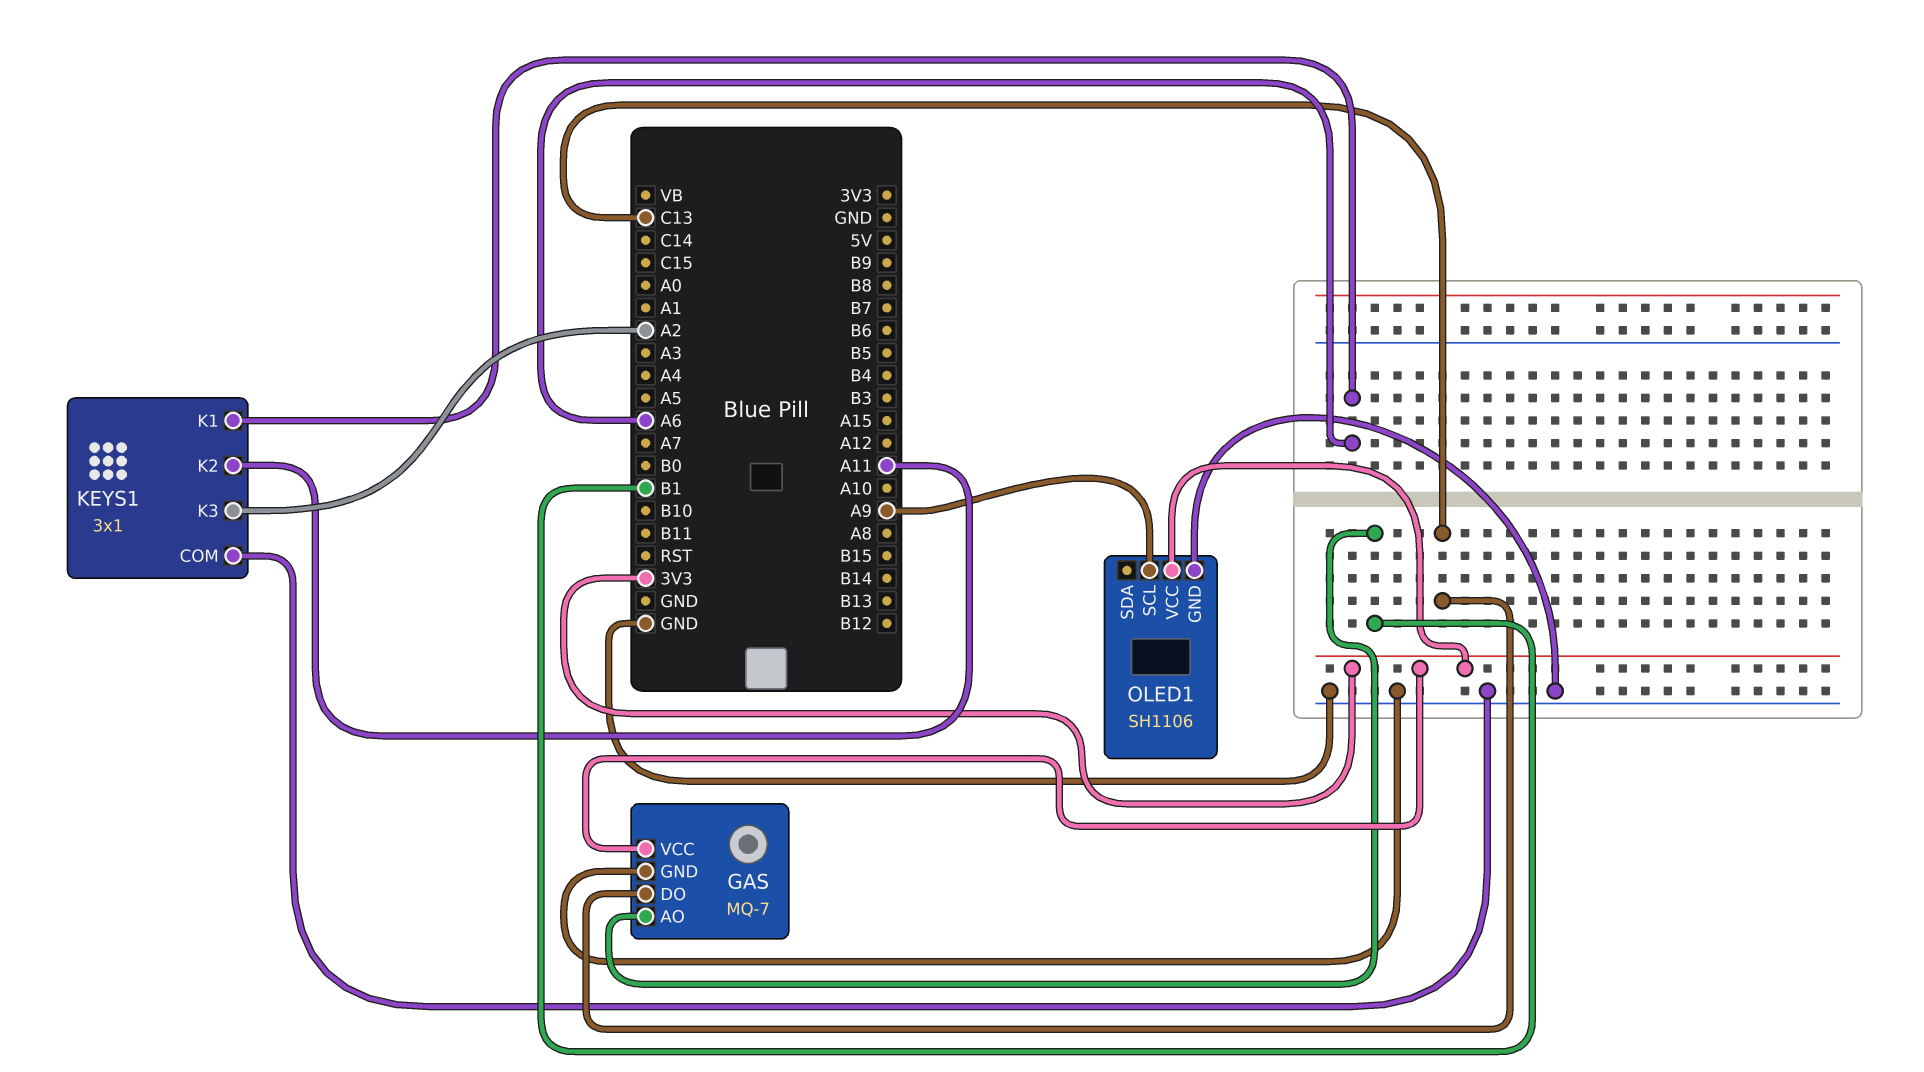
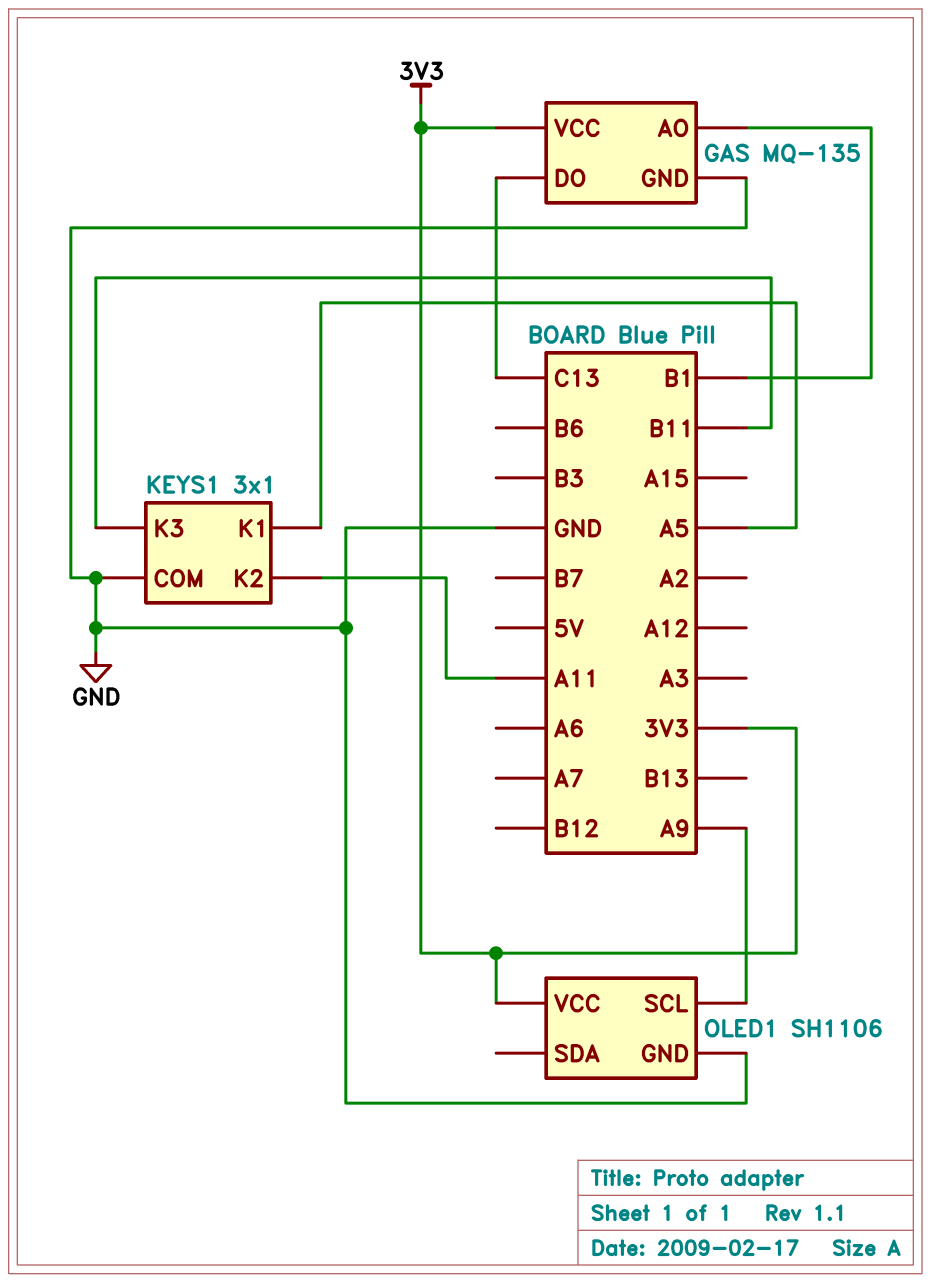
GAS: MQ-7 -> MQ-135
KEYS1 pin K1: A6 -> A5
KEYS1 pin K3: A2 -> B11

